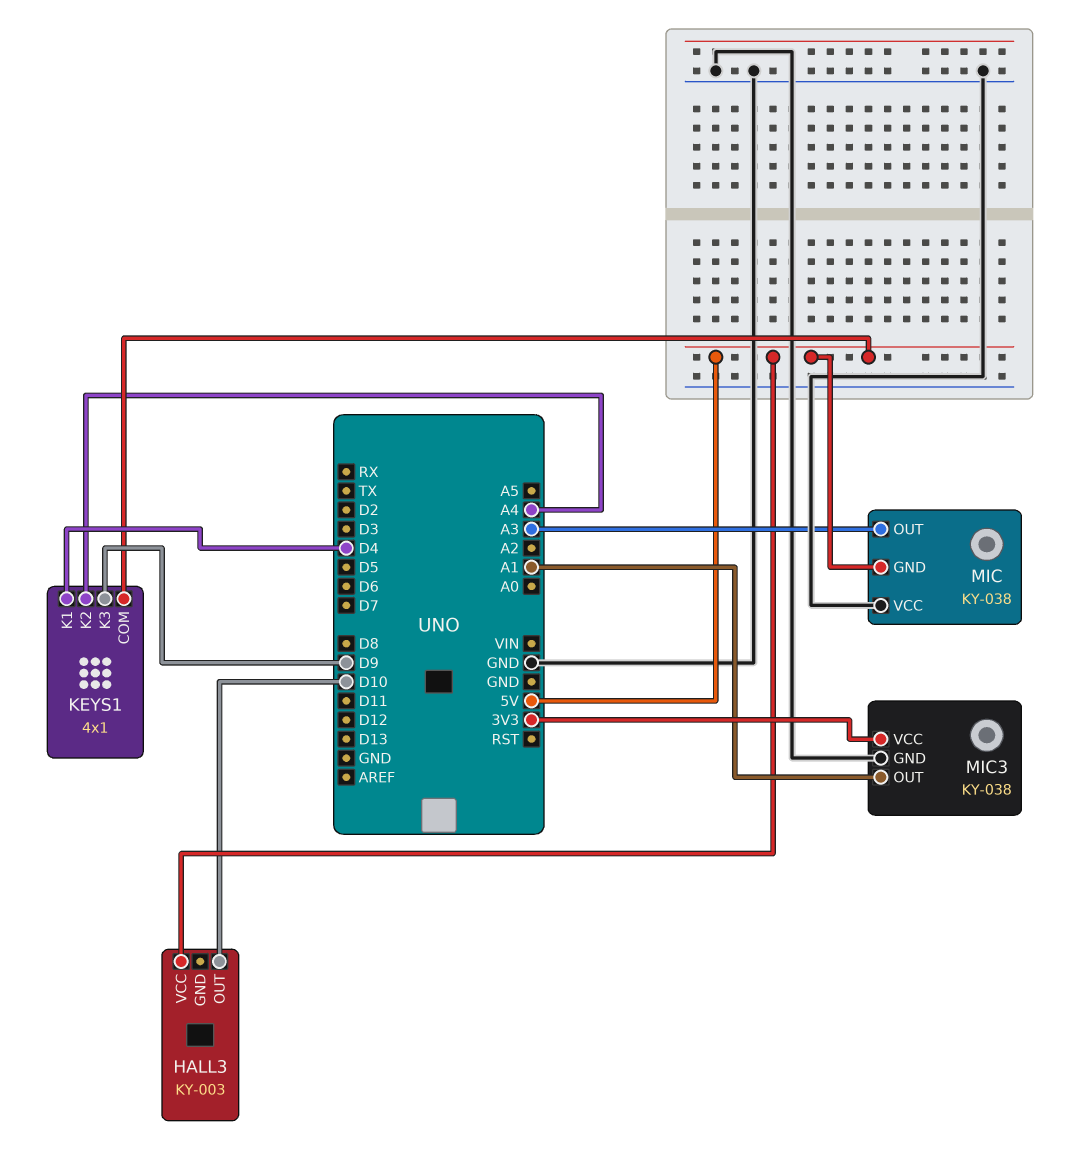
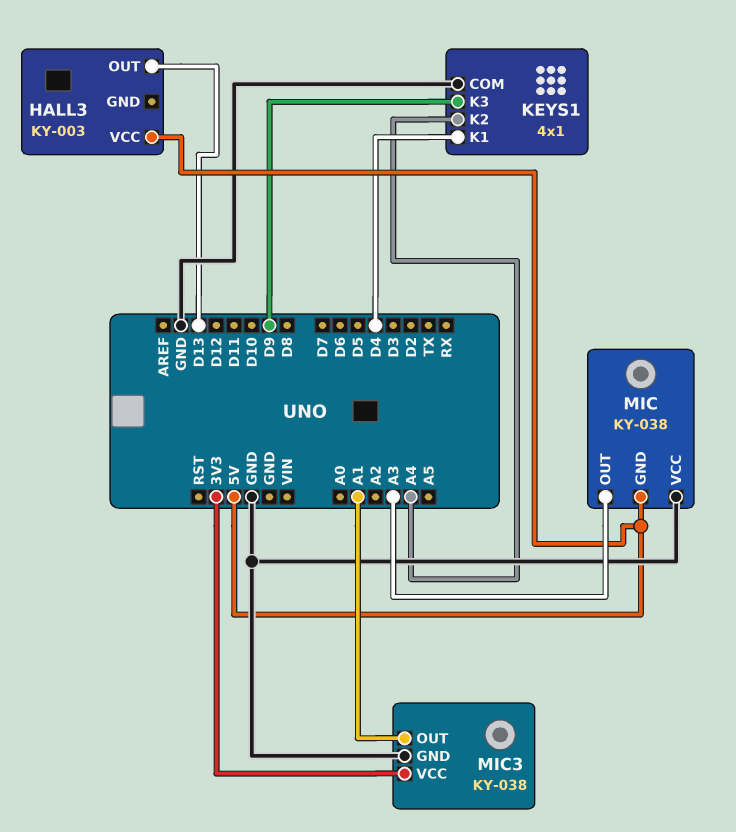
HALL3 pin OUT: D10 -> D13
KEYS1 pin COM: 5V -> GND

